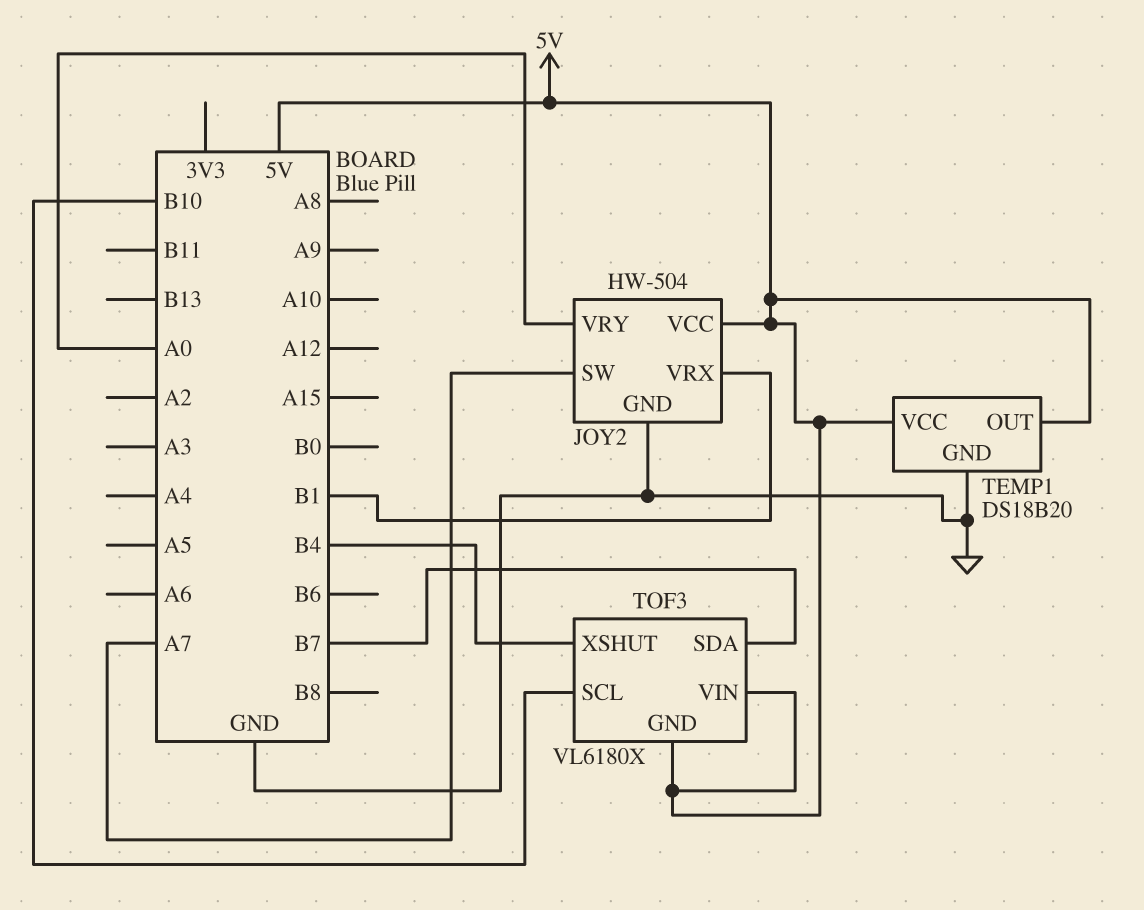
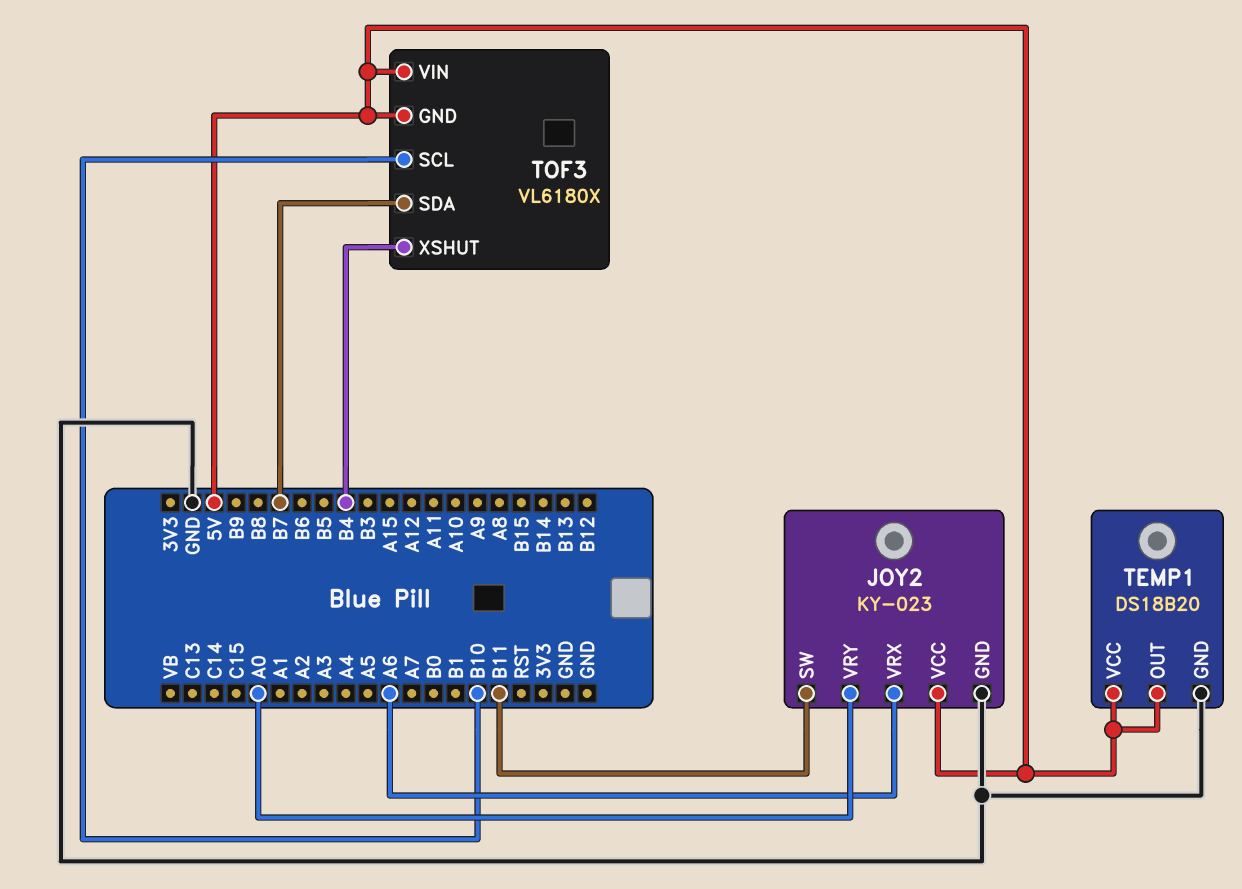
JOY2: HW-504 -> KY-023
JOY2 pin SW: A7 -> B11
JOY2 pin VRX: B1 -> A6

